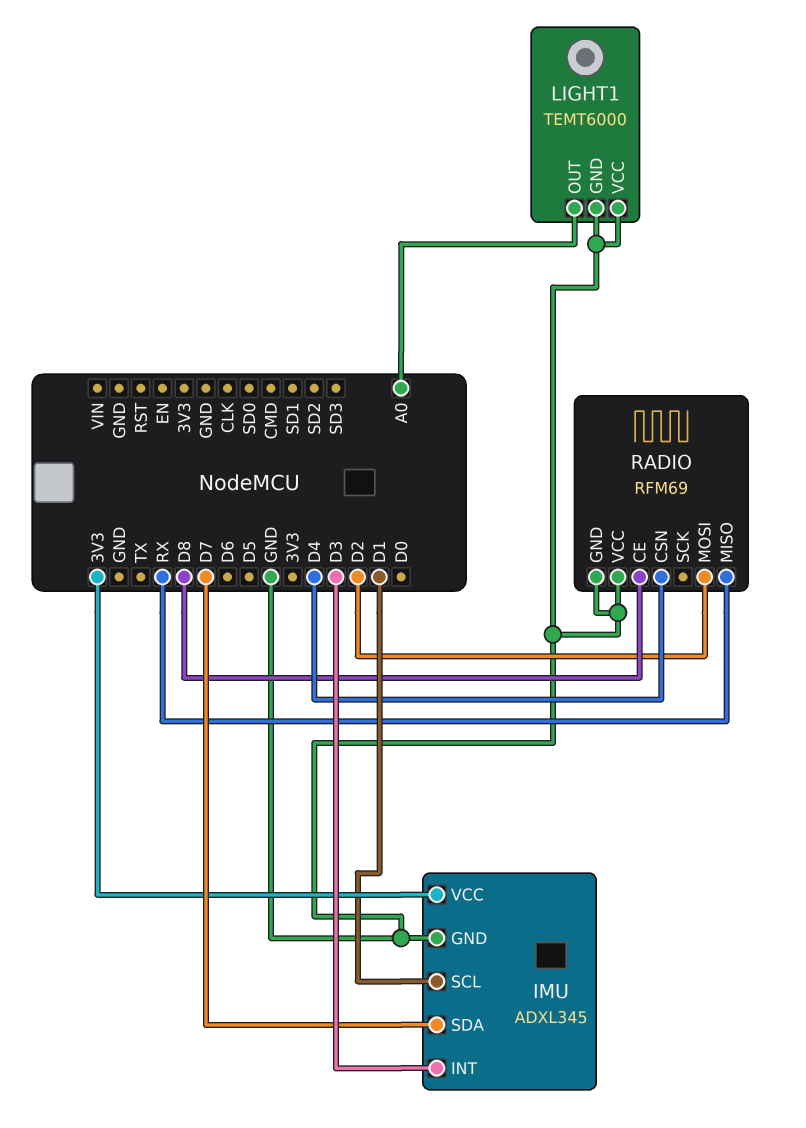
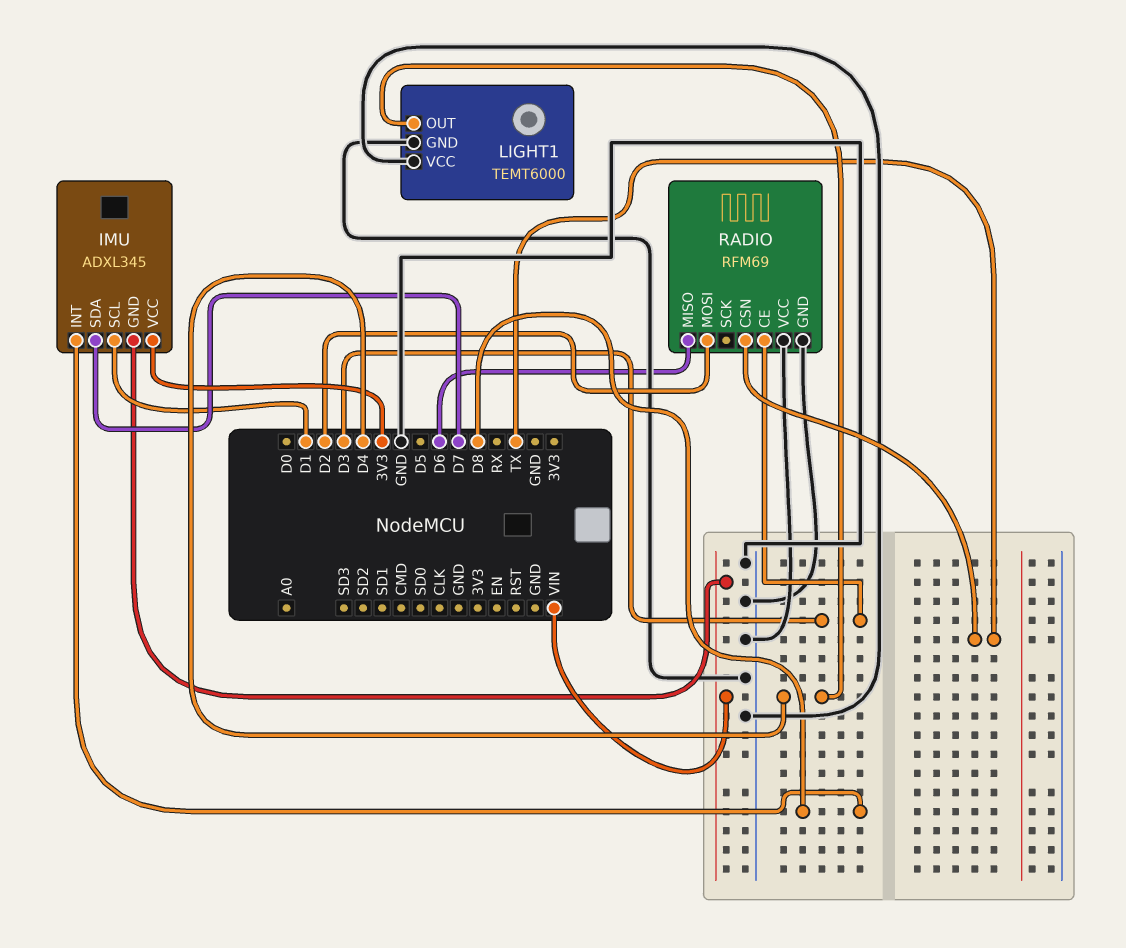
IMU pin GND: GND -> VIN
IMU pin INT: D3 -> D8
LIGHT1 pin OUT: A0 -> D4
RADIO pin CE: D8 -> D3
RADIO pin CSN: D4 -> TX
RADIO pin MISO: RX -> D6

